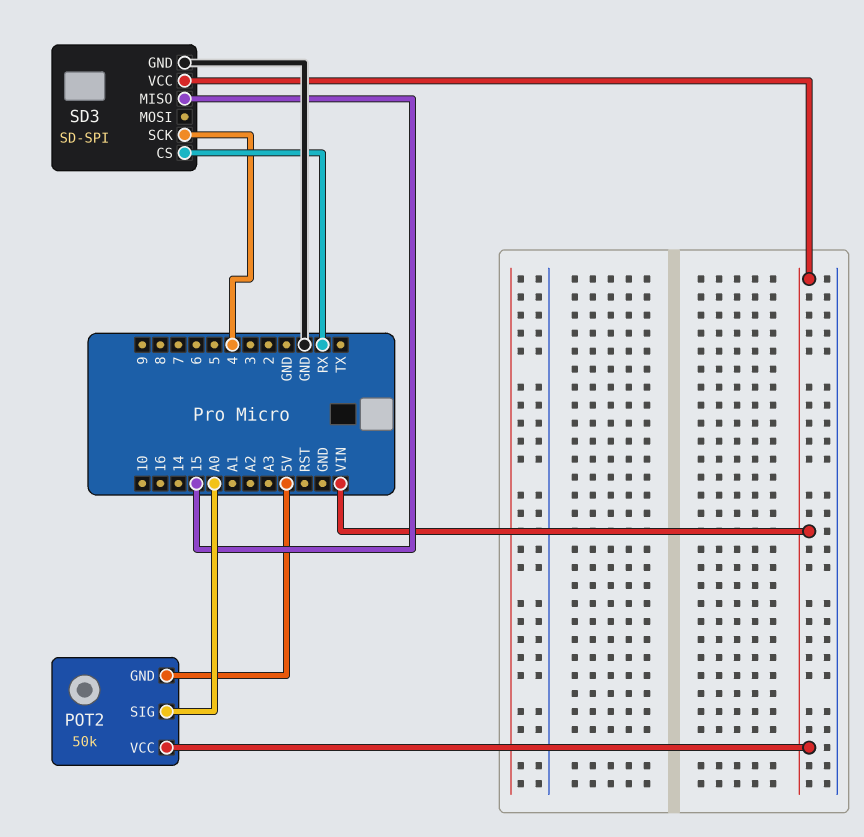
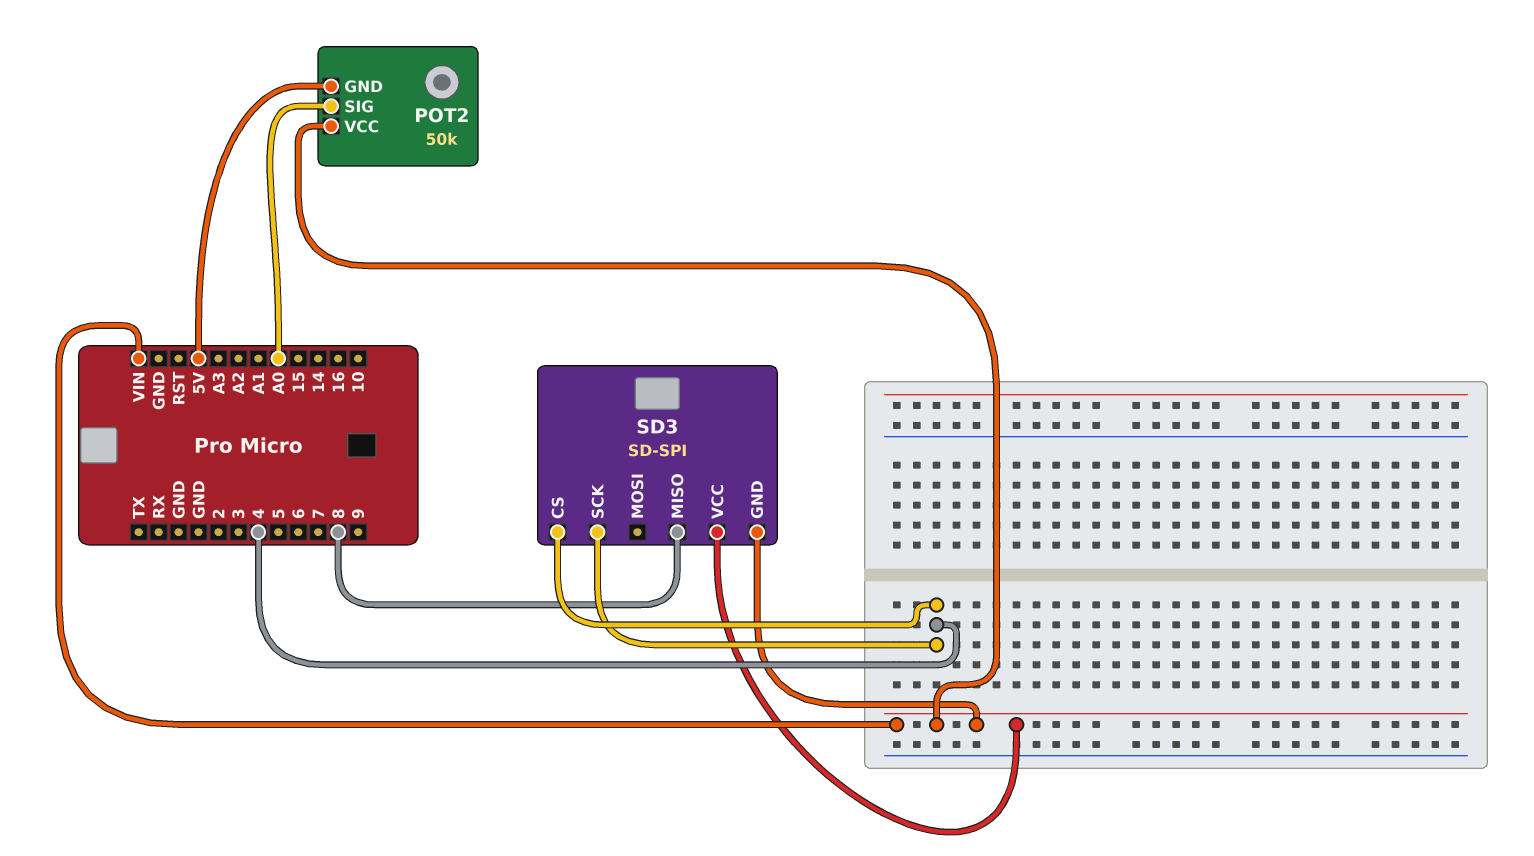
SD3 pin CS: RX -> 4
SD3 pin GND: GND -> VIN
SD3 pin MISO: 15 -> 8

